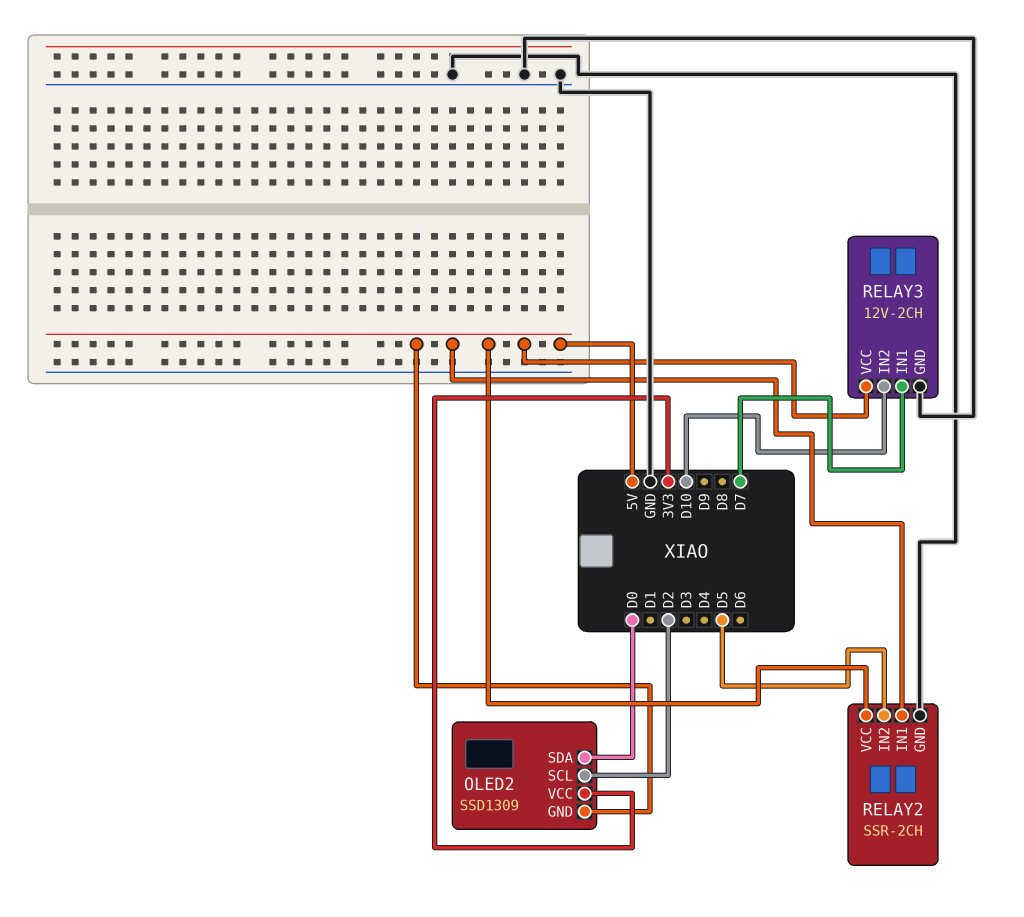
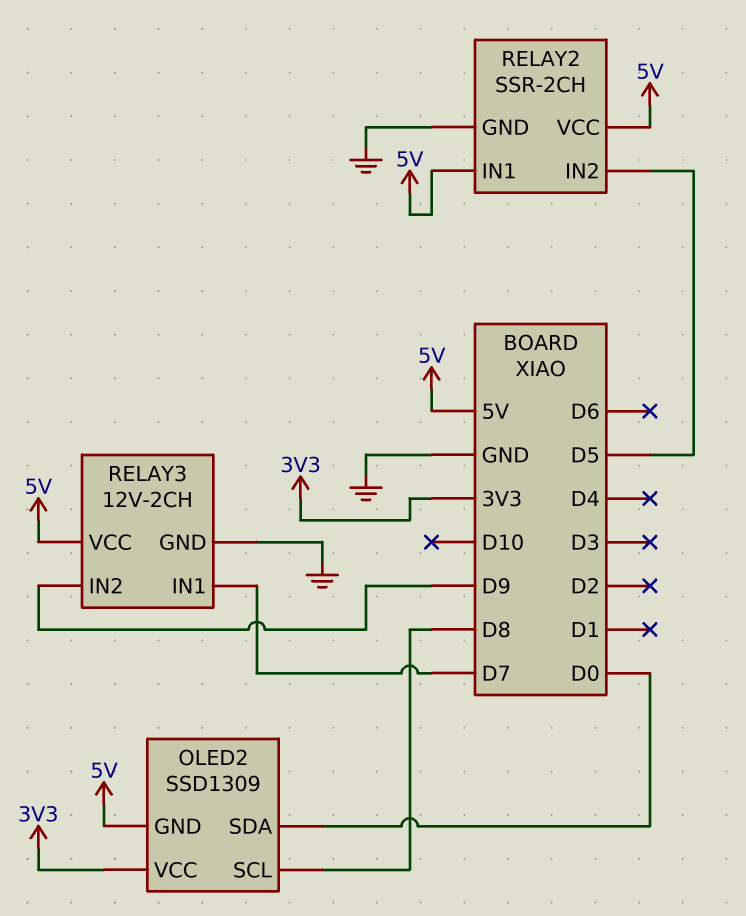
OLED2 pin SCL: D2 -> D8
RELAY3 pin IN2: D10 -> D9

